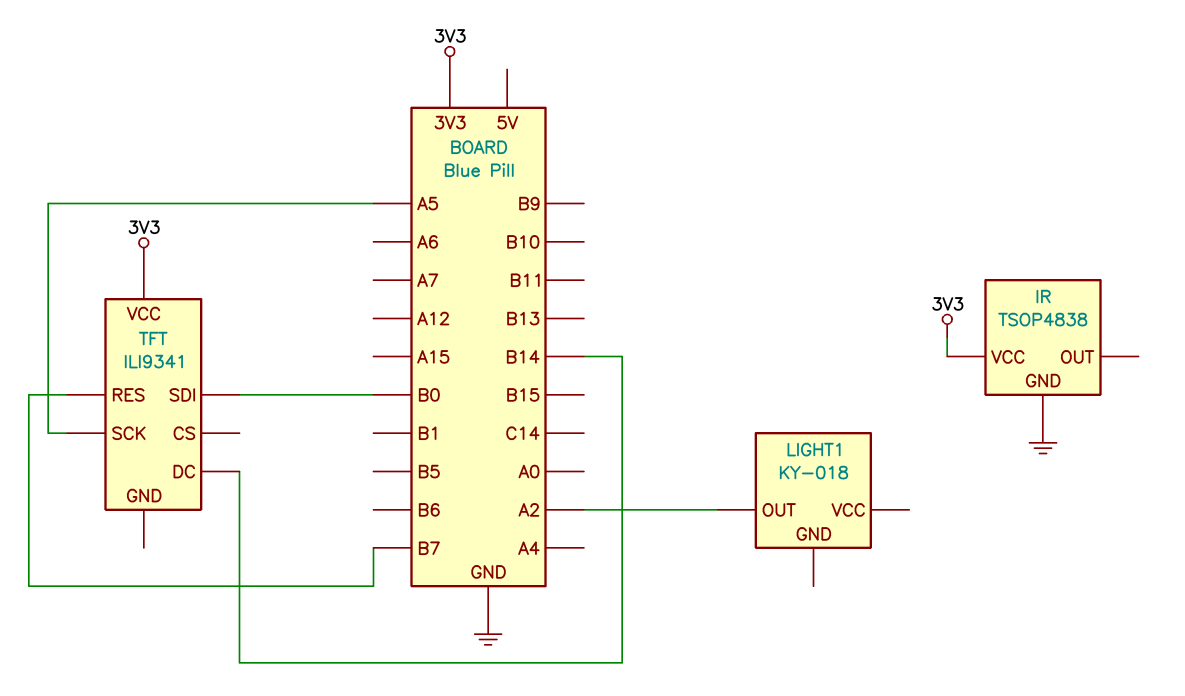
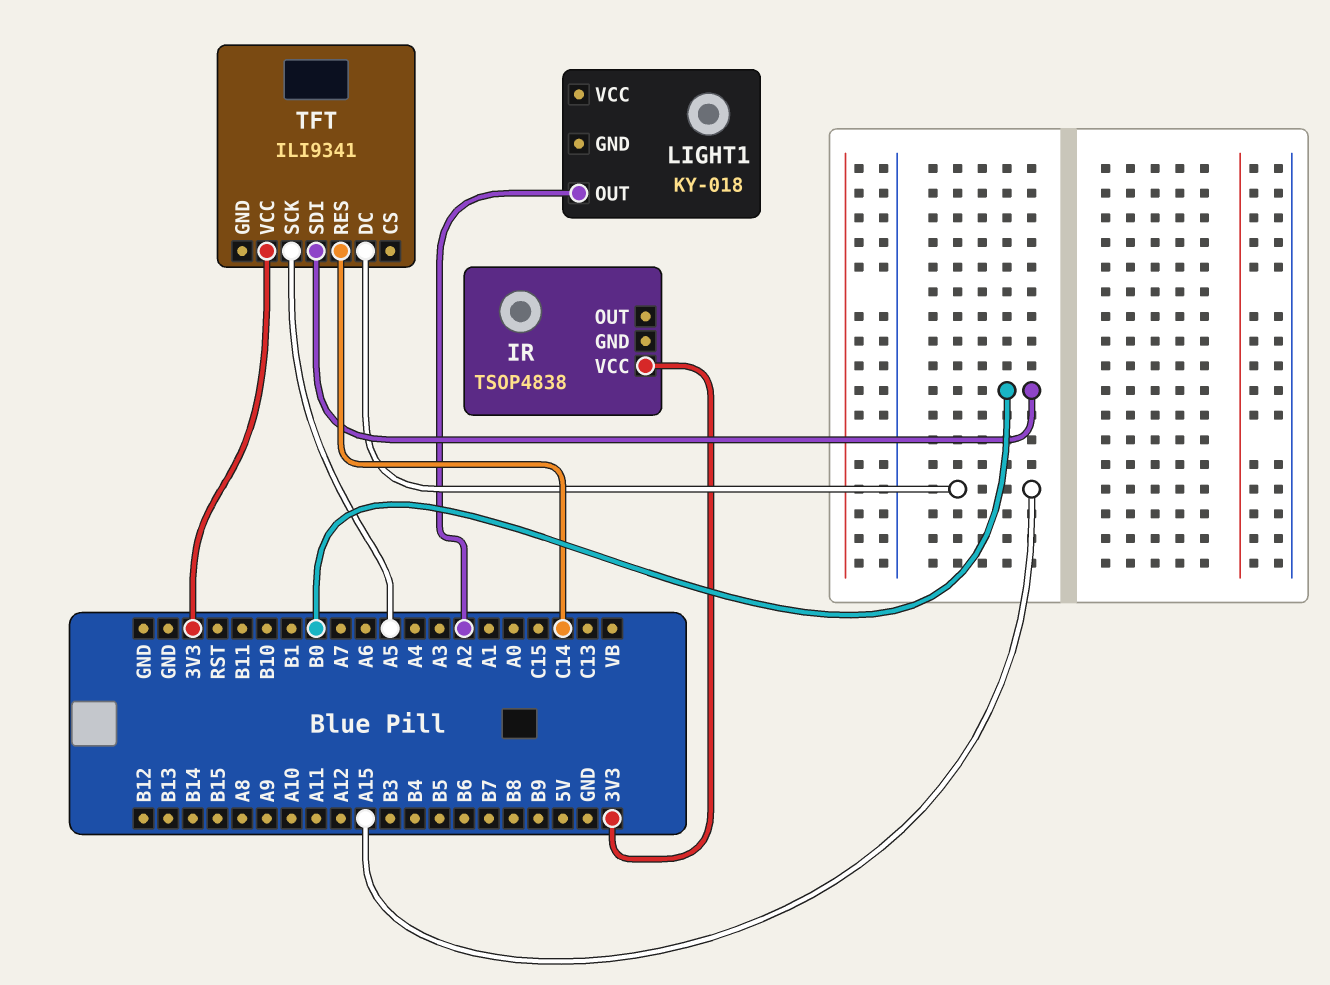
IR pin GND: GND -> none
TFT pin DC: B14 -> A15
TFT pin RES: B7 -> C14

